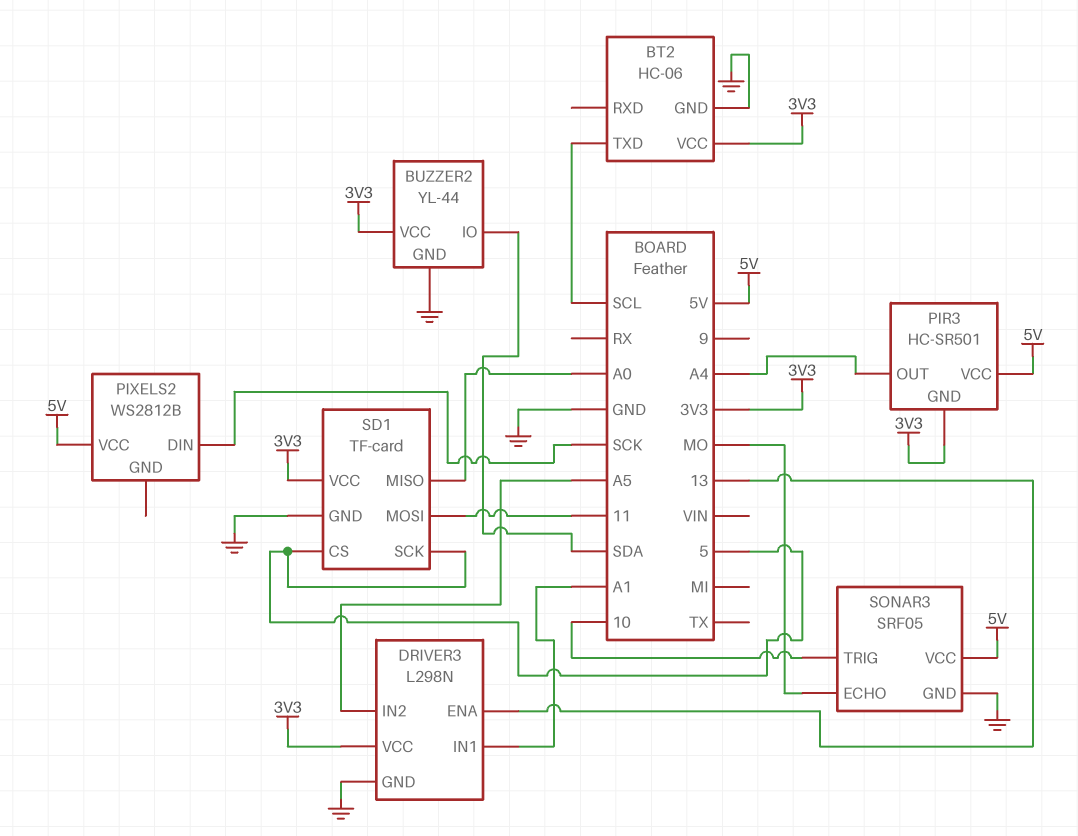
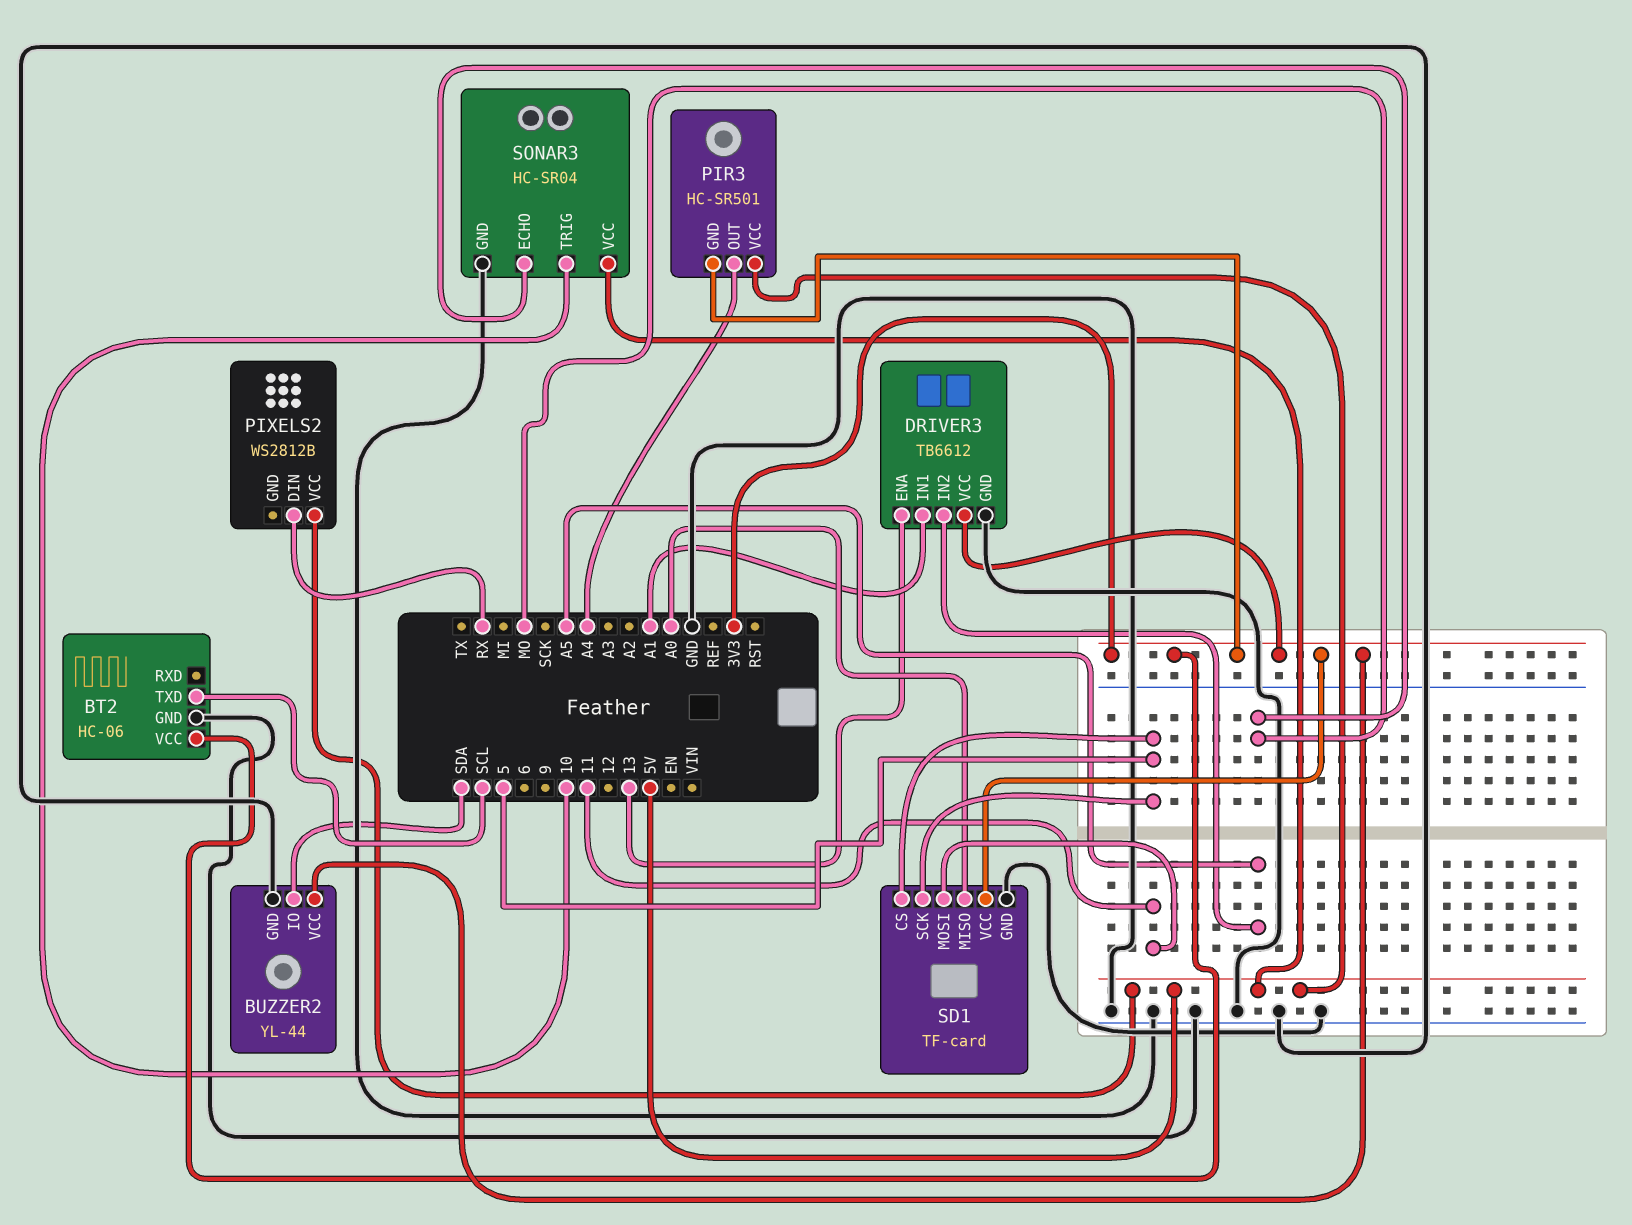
DRIVER3: L298N -> TB6612
PIXELS2 pin DIN: SCK -> RX
SONAR3: SRF05 -> HC-SR04

